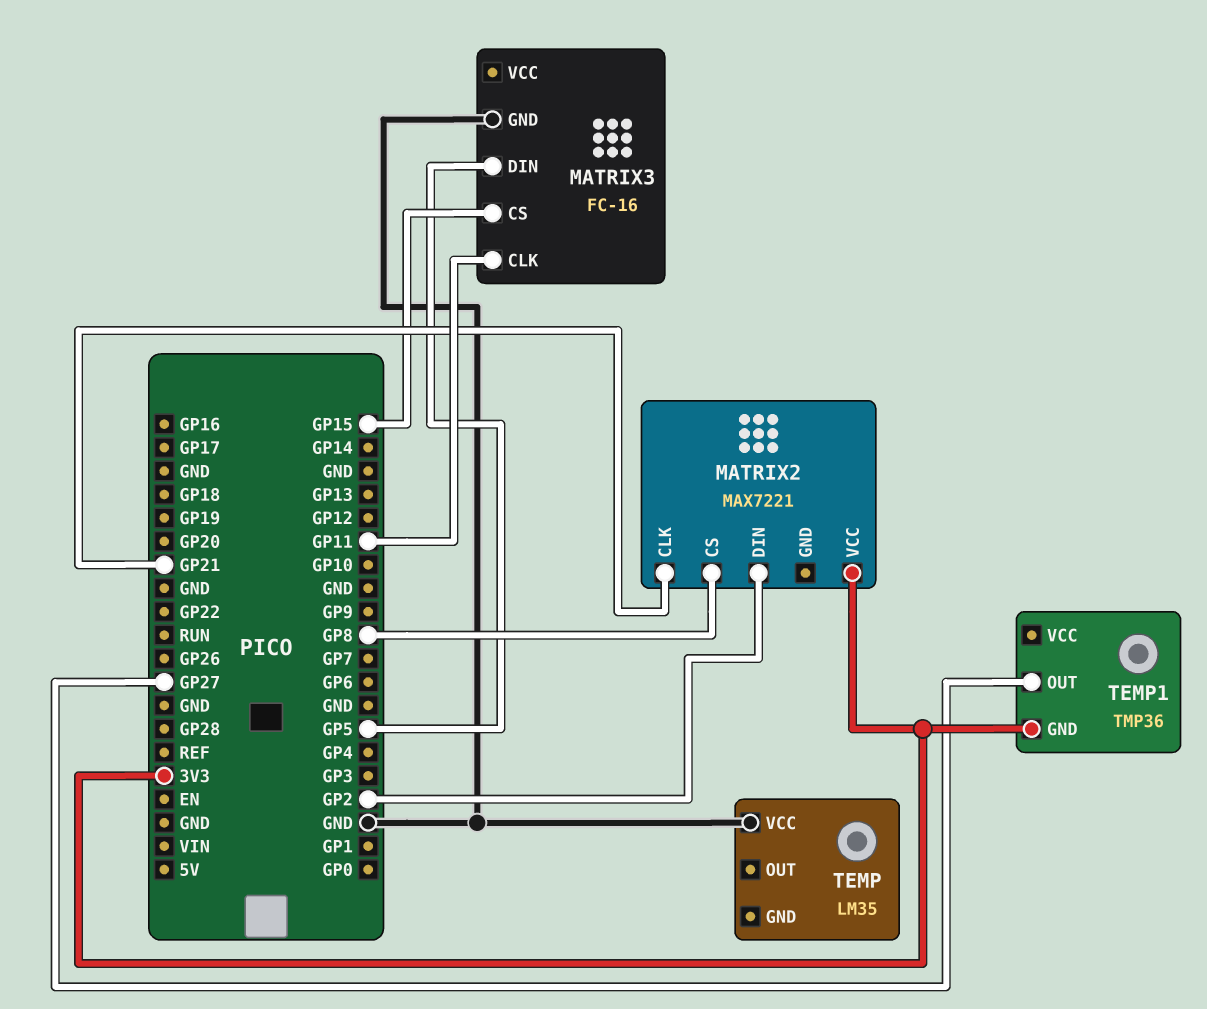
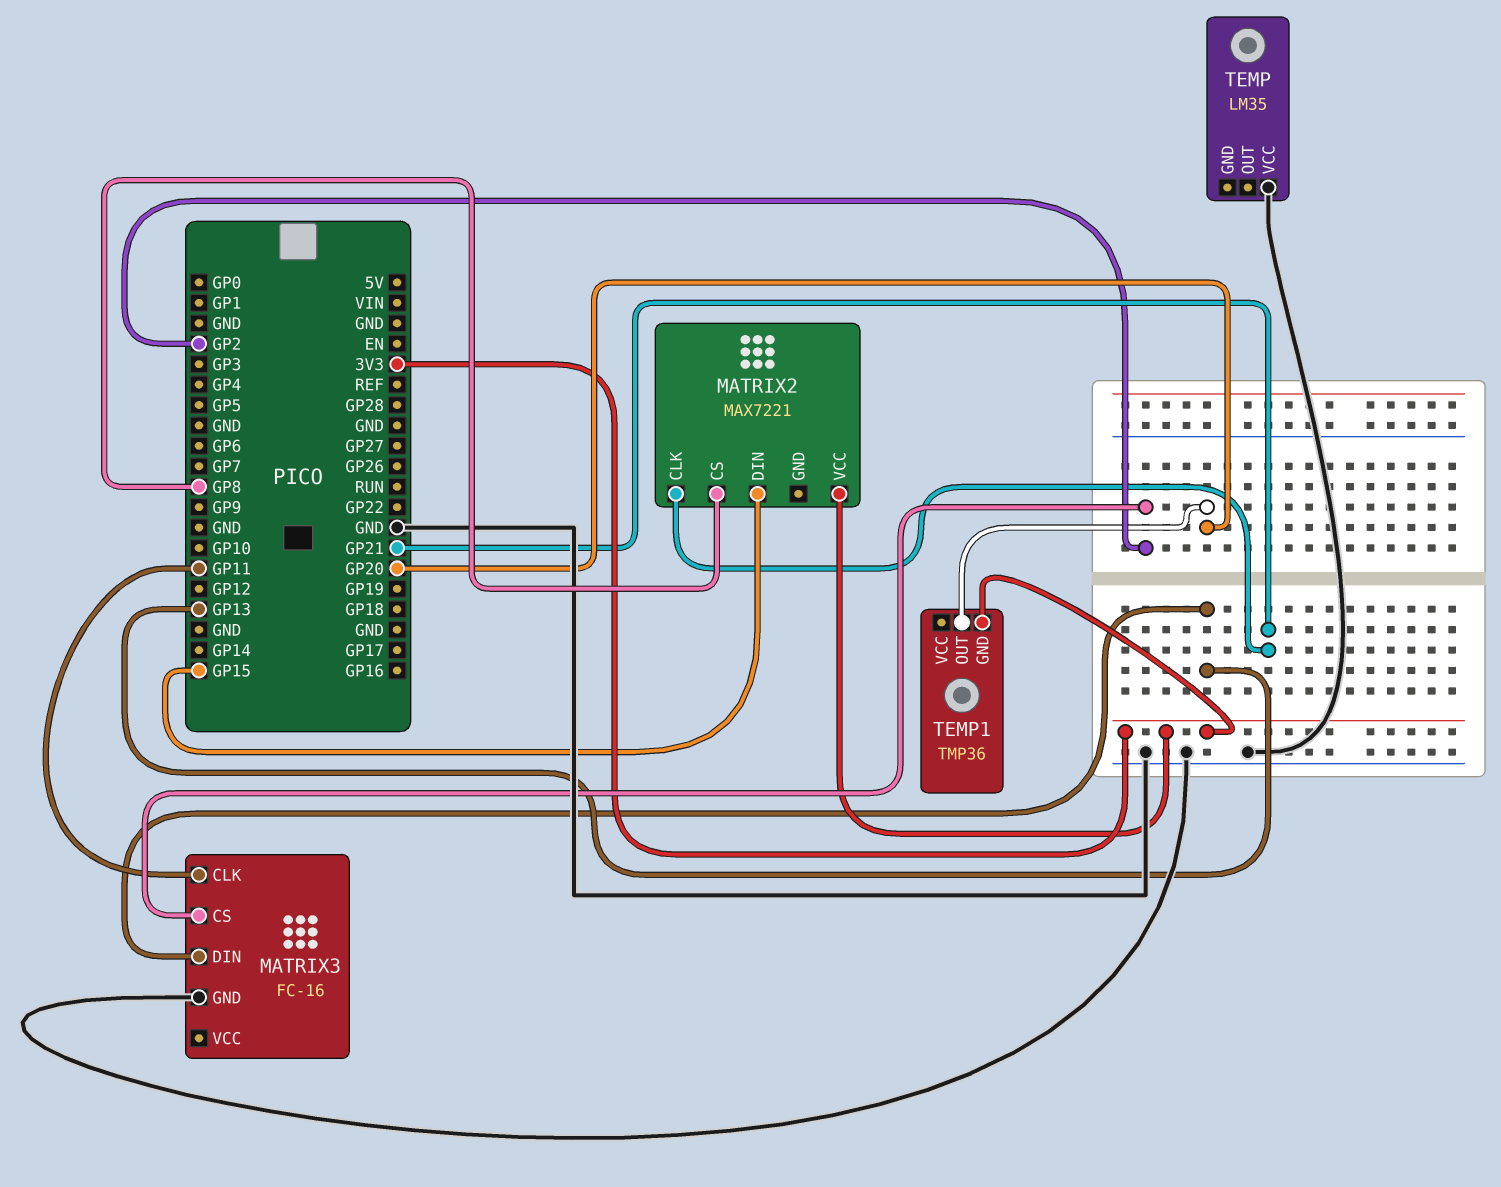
MATRIX2 pin DIN: GP2 -> GP15
MATRIX3 pin CS: GP15 -> GP2
MATRIX3 pin DIN: GP5 -> GP13
TEMP1 pin OUT: GP27 -> GP20

